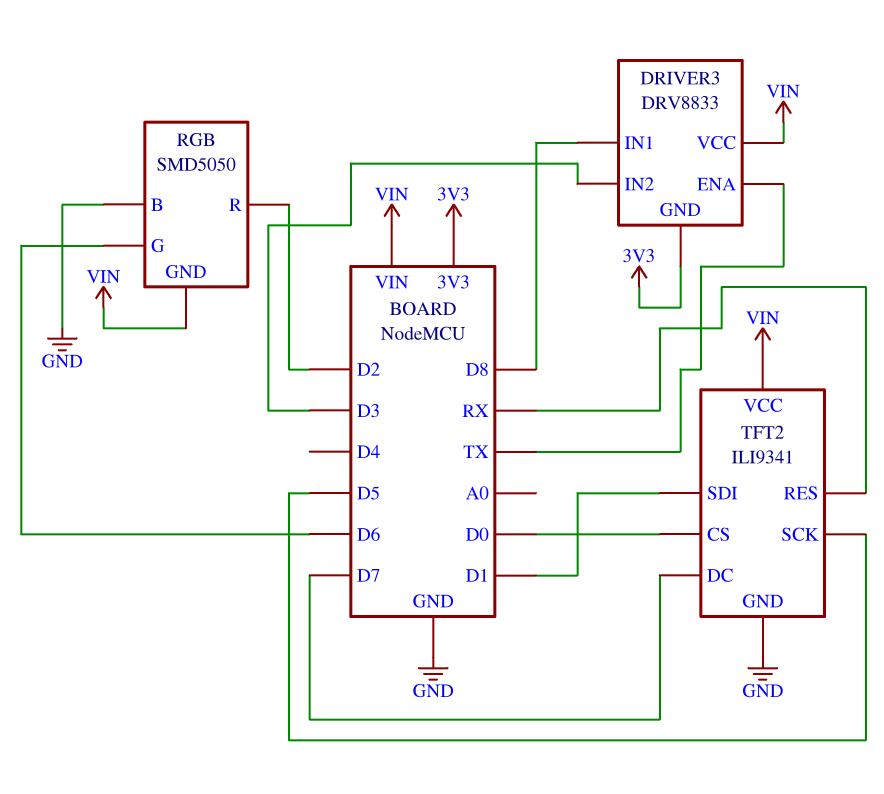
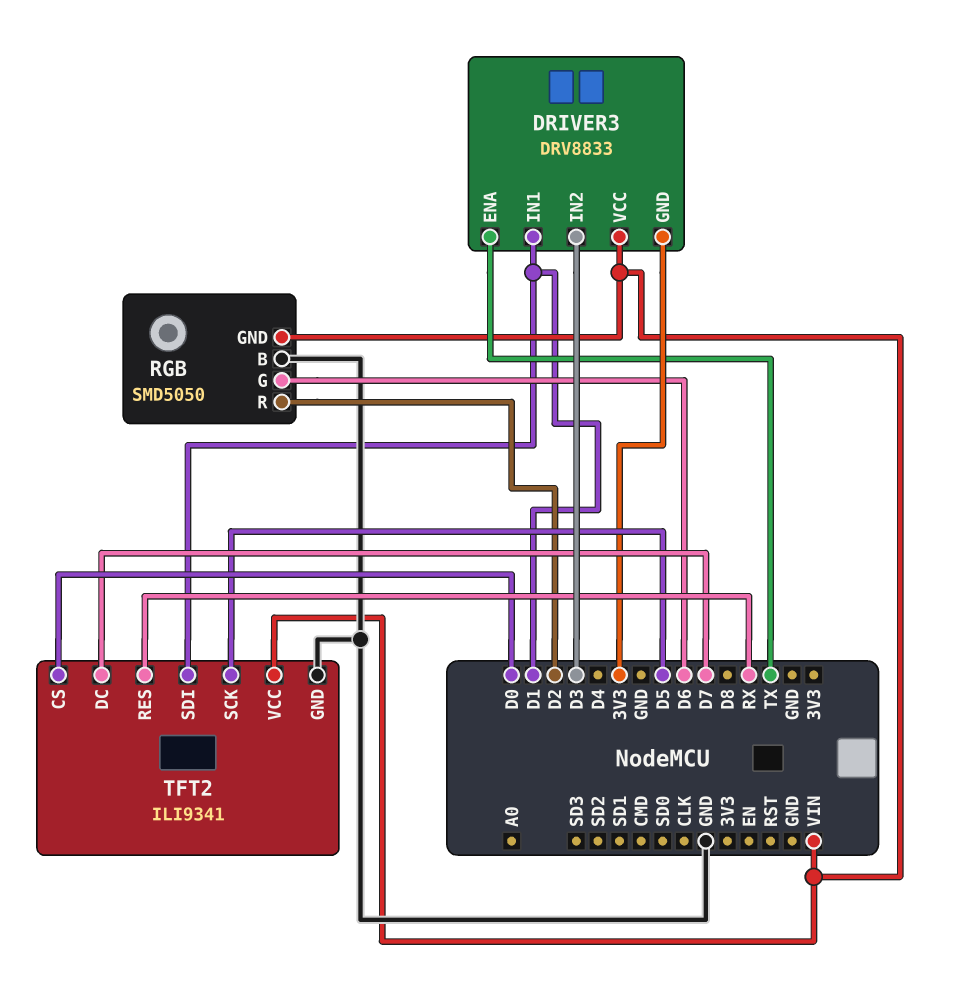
DRIVER3 pin IN1: D8 -> D1

